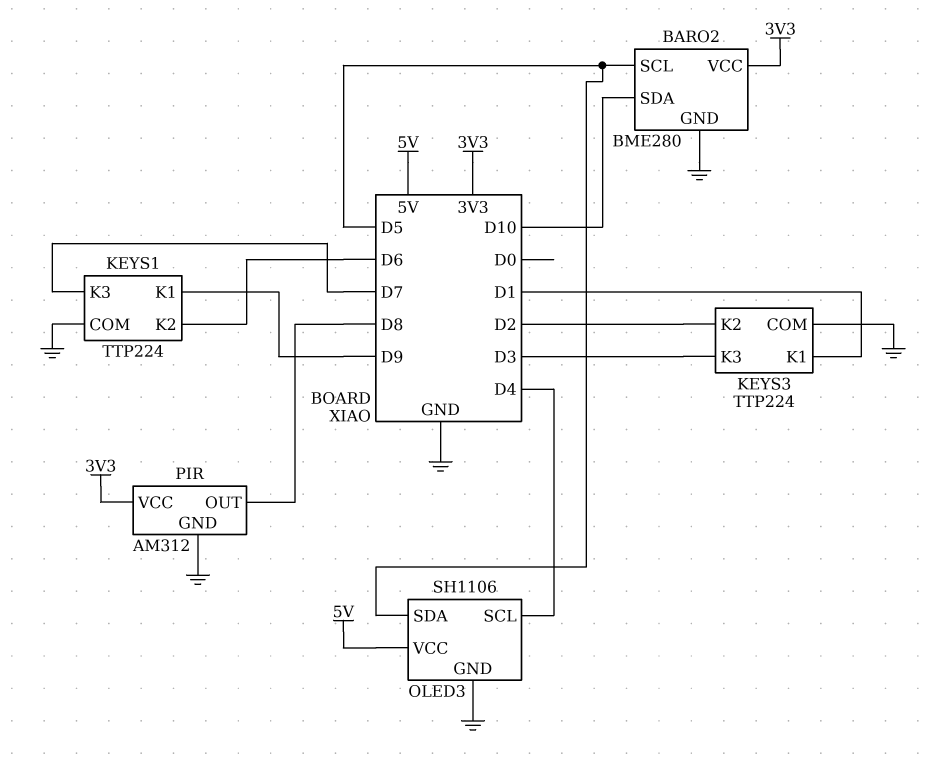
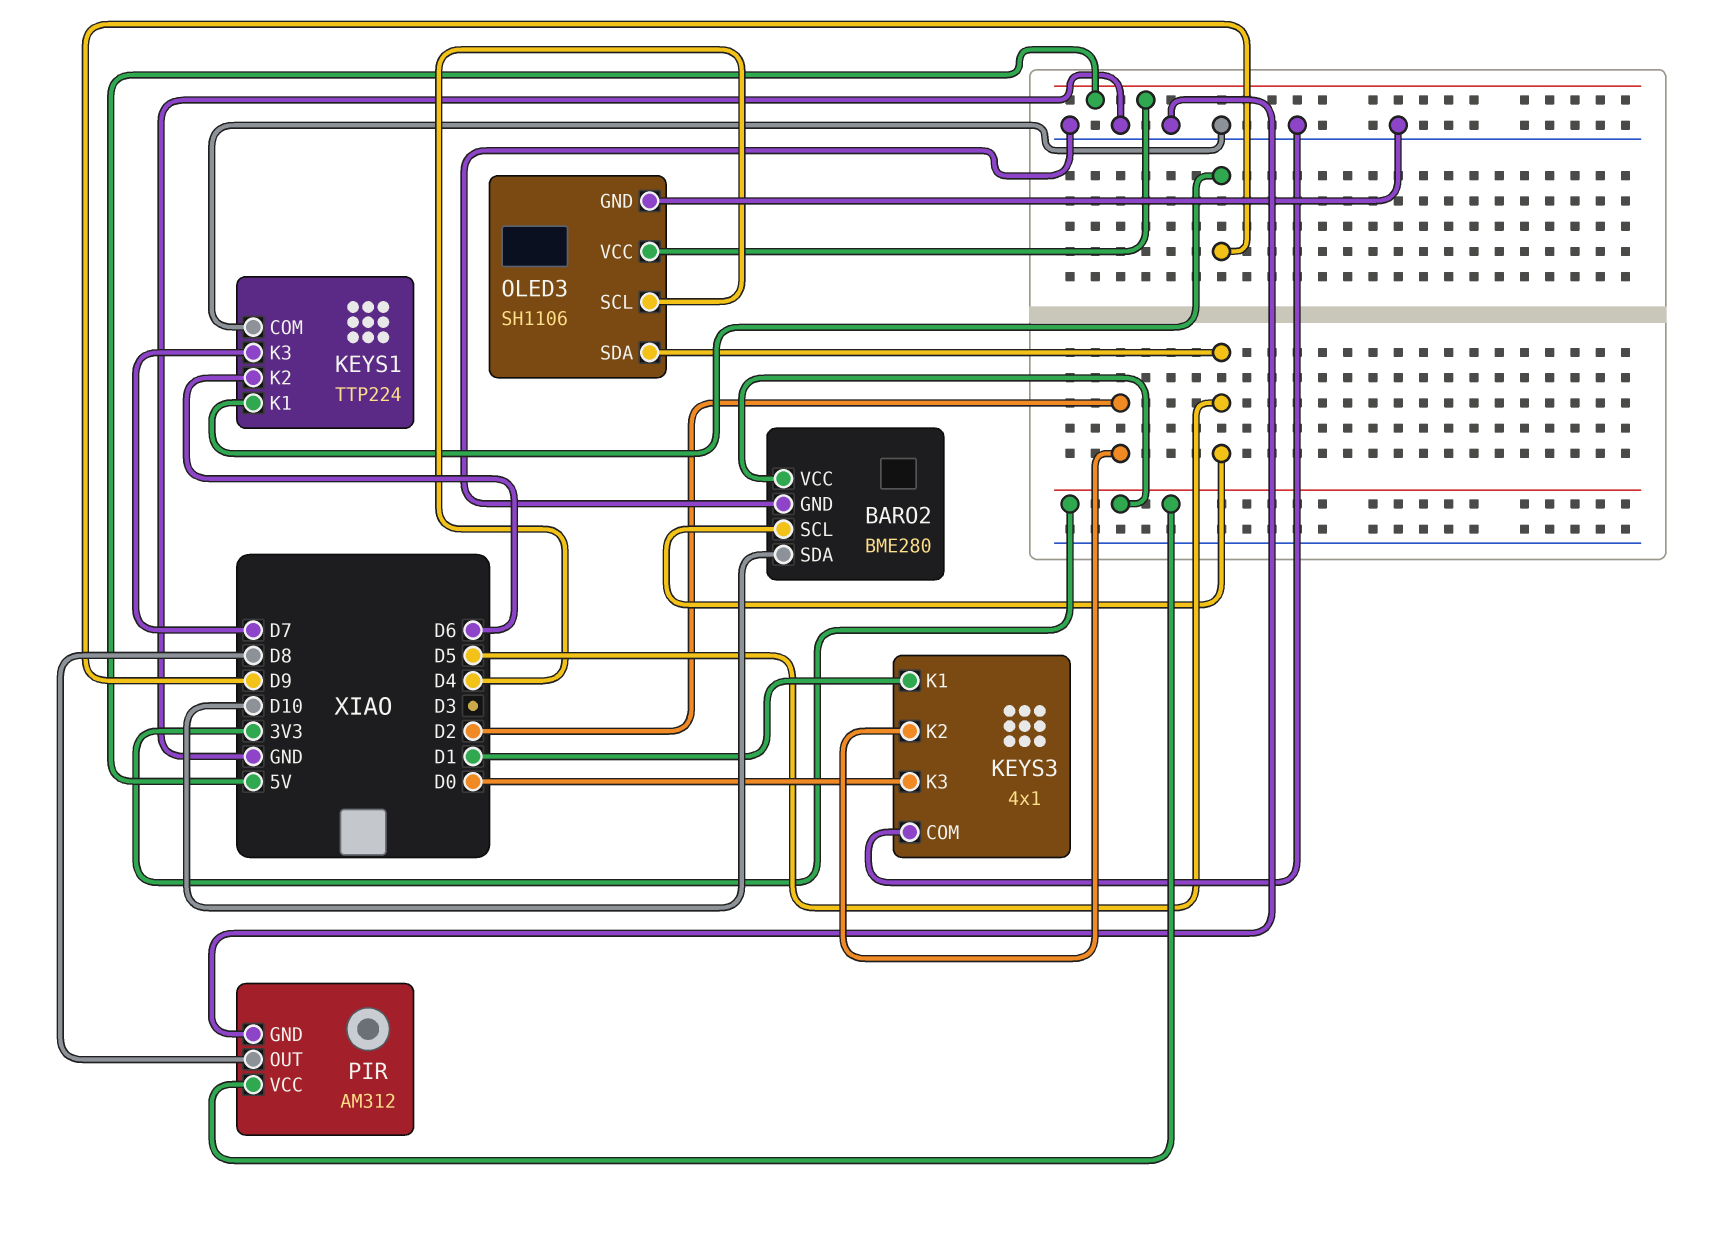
KEYS3: TTP224 -> 4x1
KEYS3 pin K3: D3 -> D0

